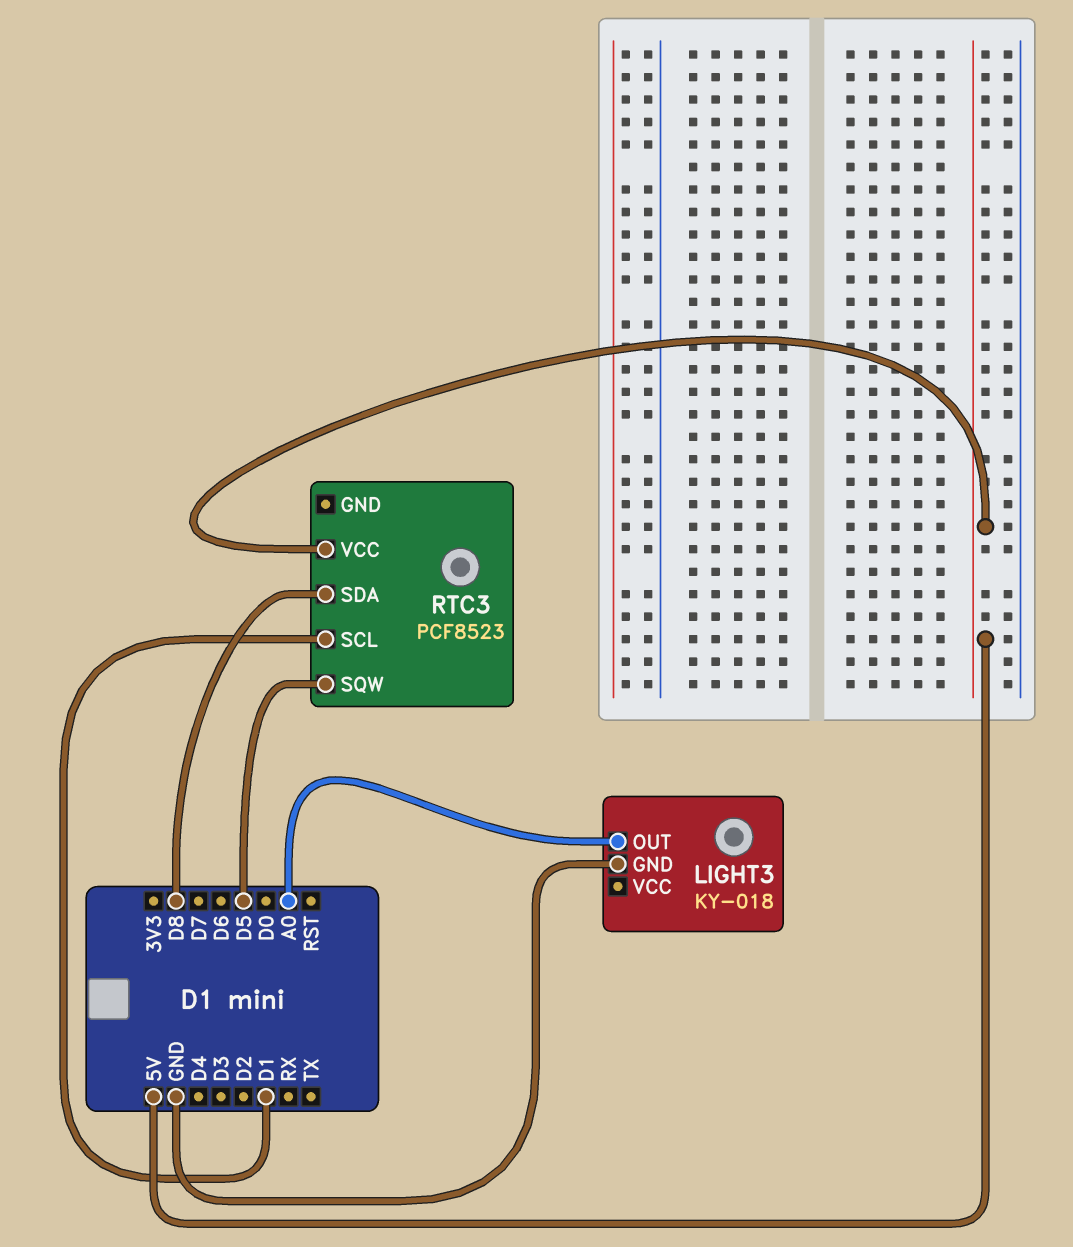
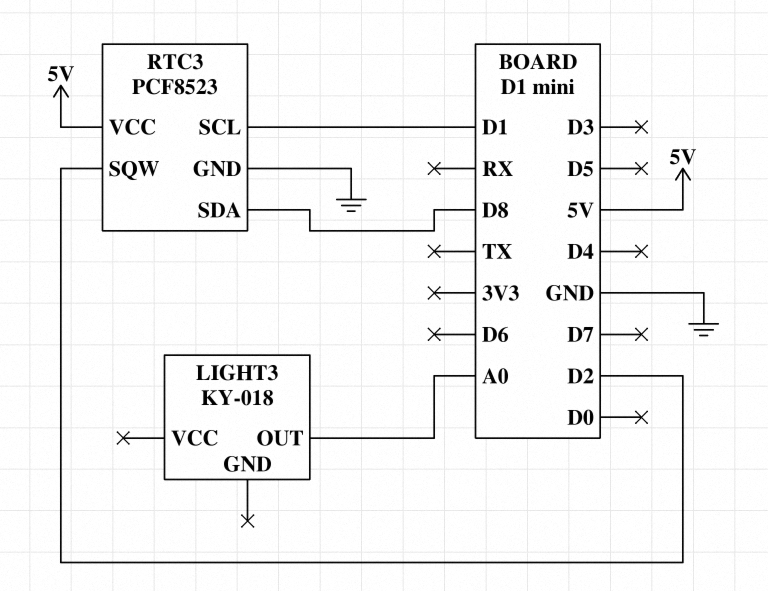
LIGHT3 pin GND: GND -> none
RTC3 pin GND: none -> GND
RTC3 pin SQW: D5 -> D2

